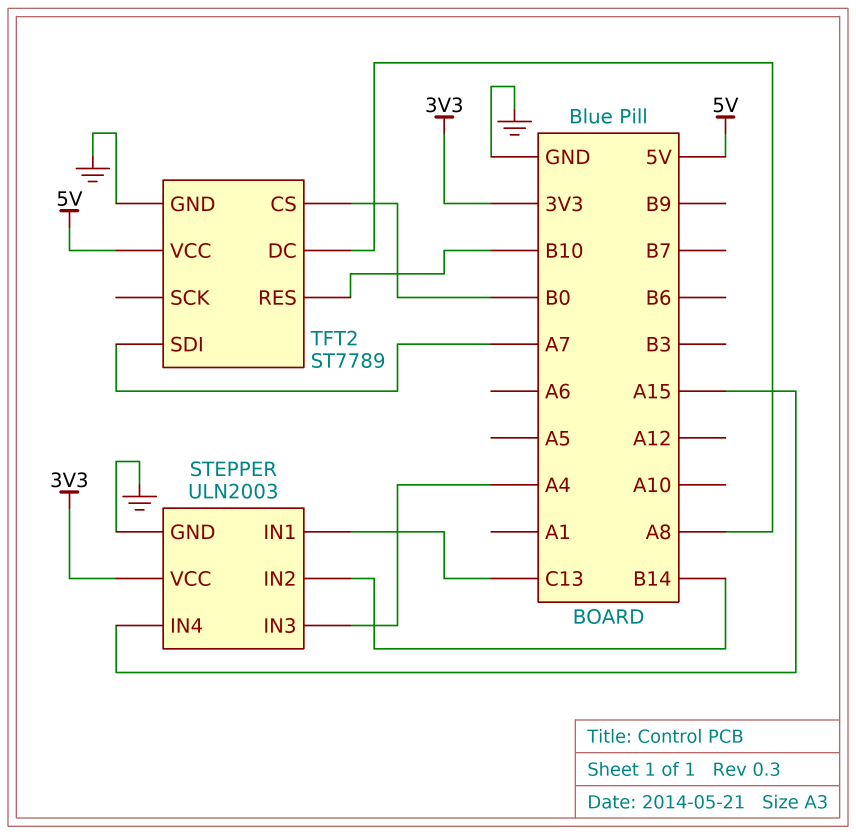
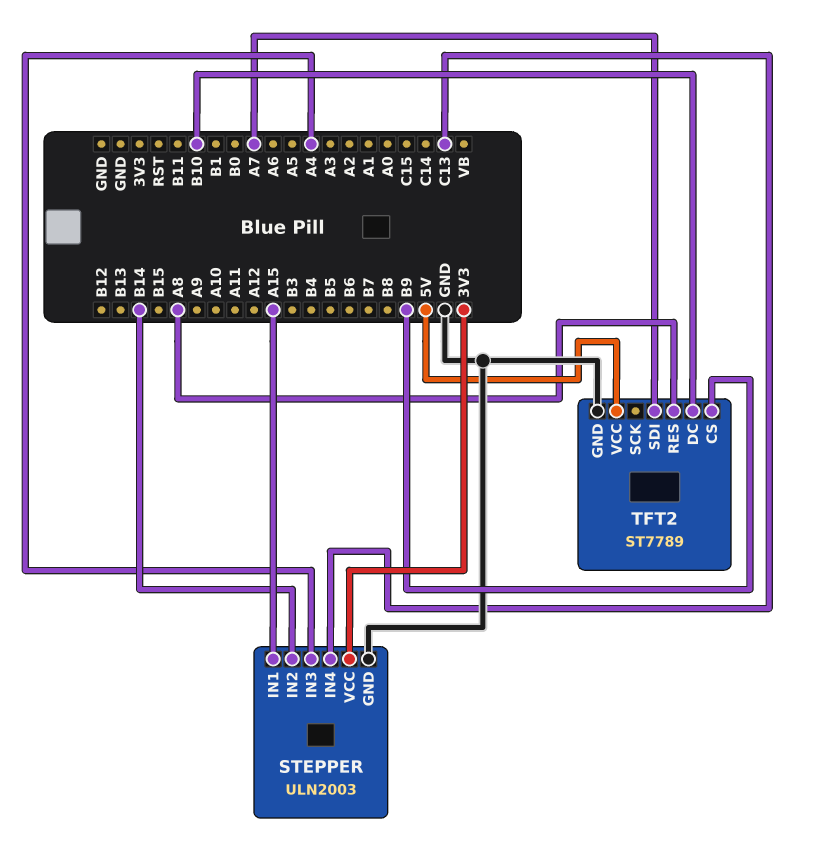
STEPPER pin IN1: C13 -> A15
STEPPER pin IN4: A15 -> C13
TFT2 pin CS: B0 -> B9
TFT2 pin DC: A8 -> B10
TFT2 pin RES: B10 -> A8

